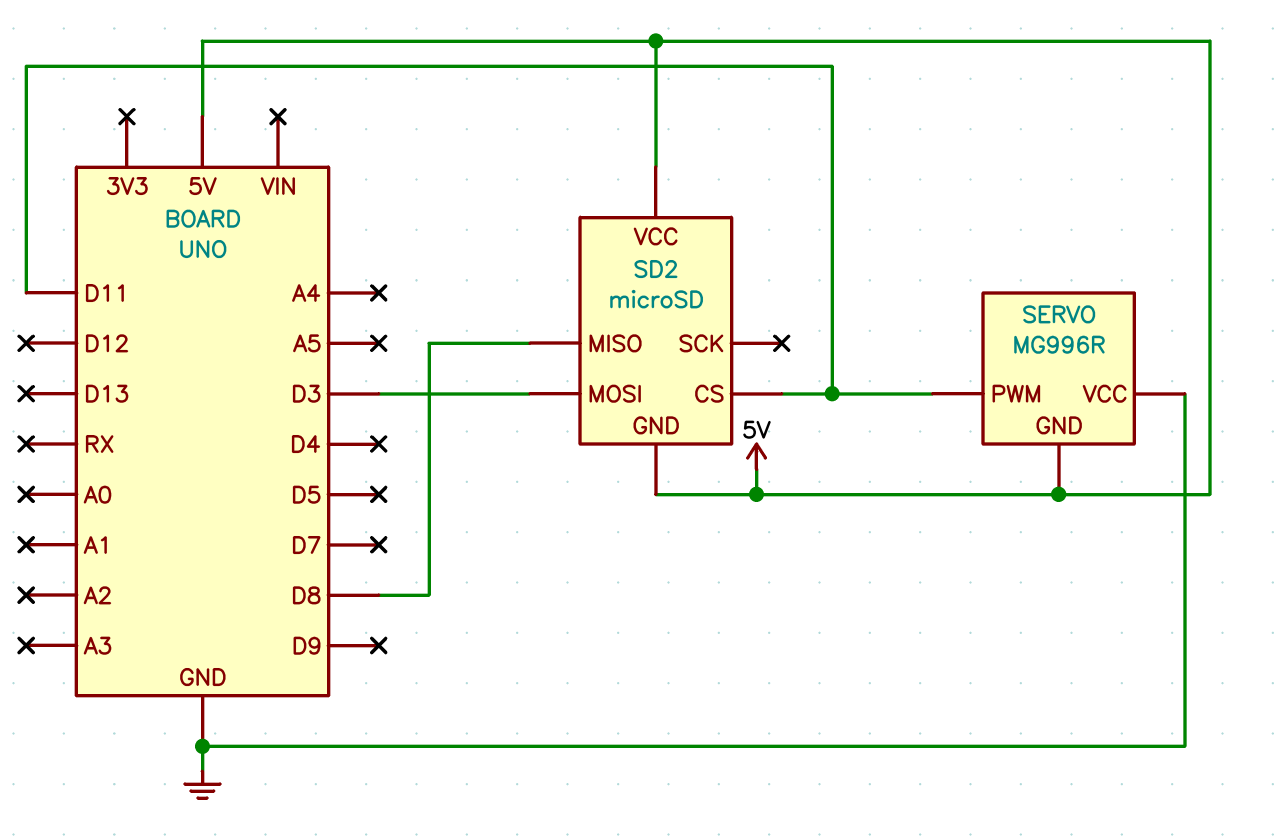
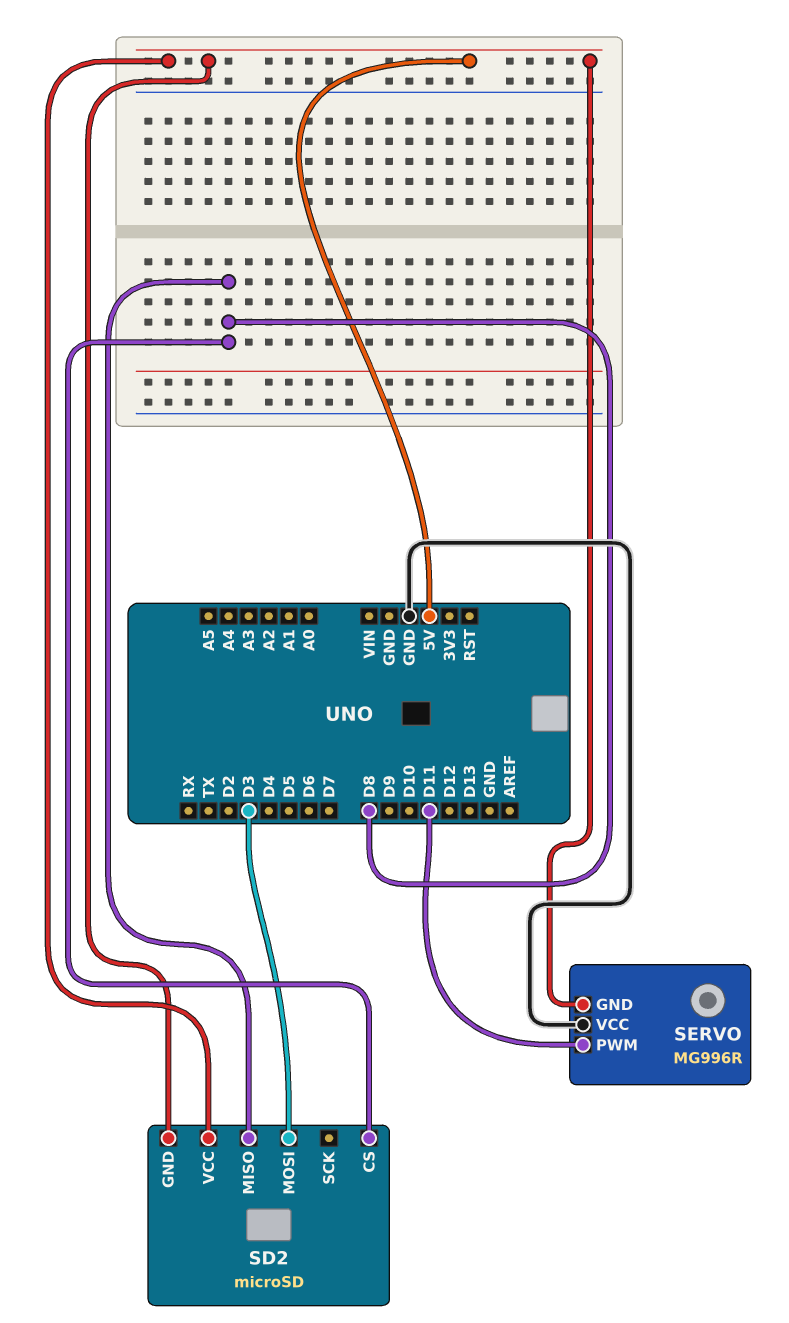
SD2 pin CS: D11 -> D8

